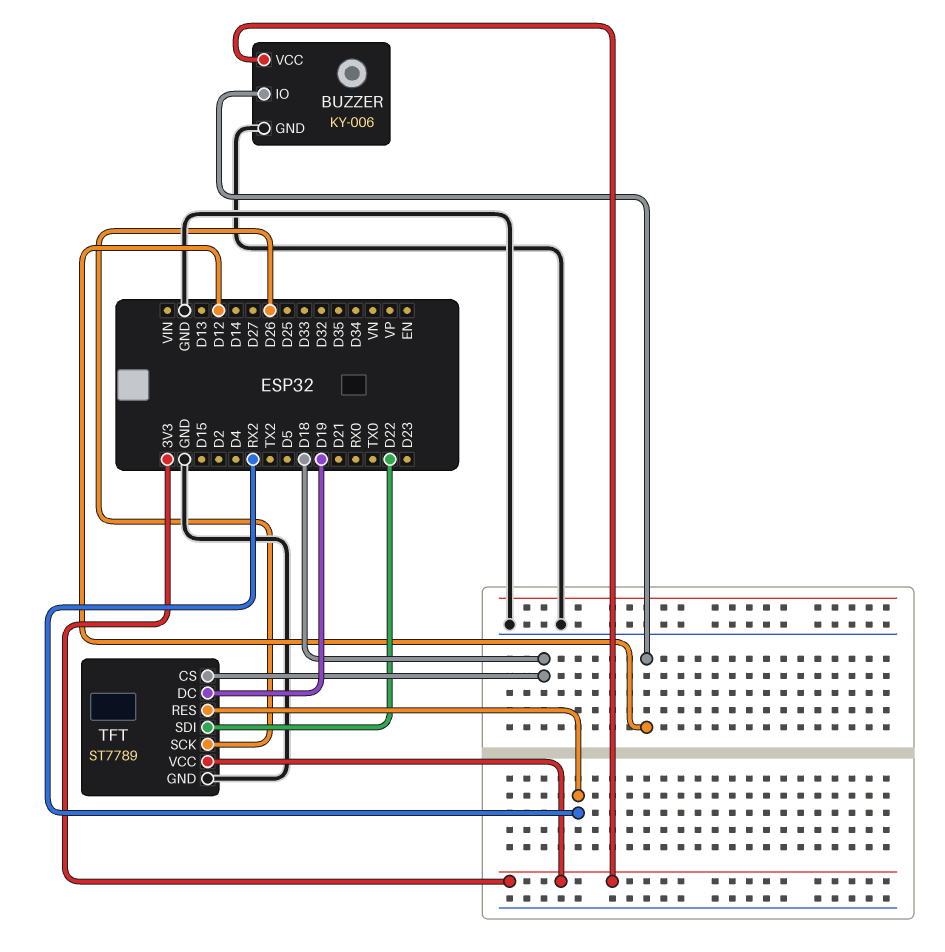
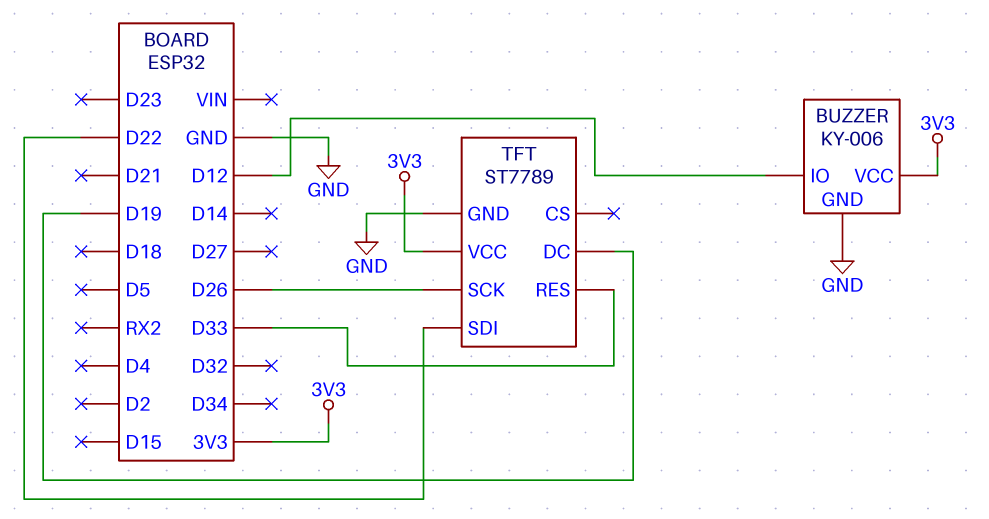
TFT pin CS: D18 -> none
TFT pin RES: RX2 -> D33

